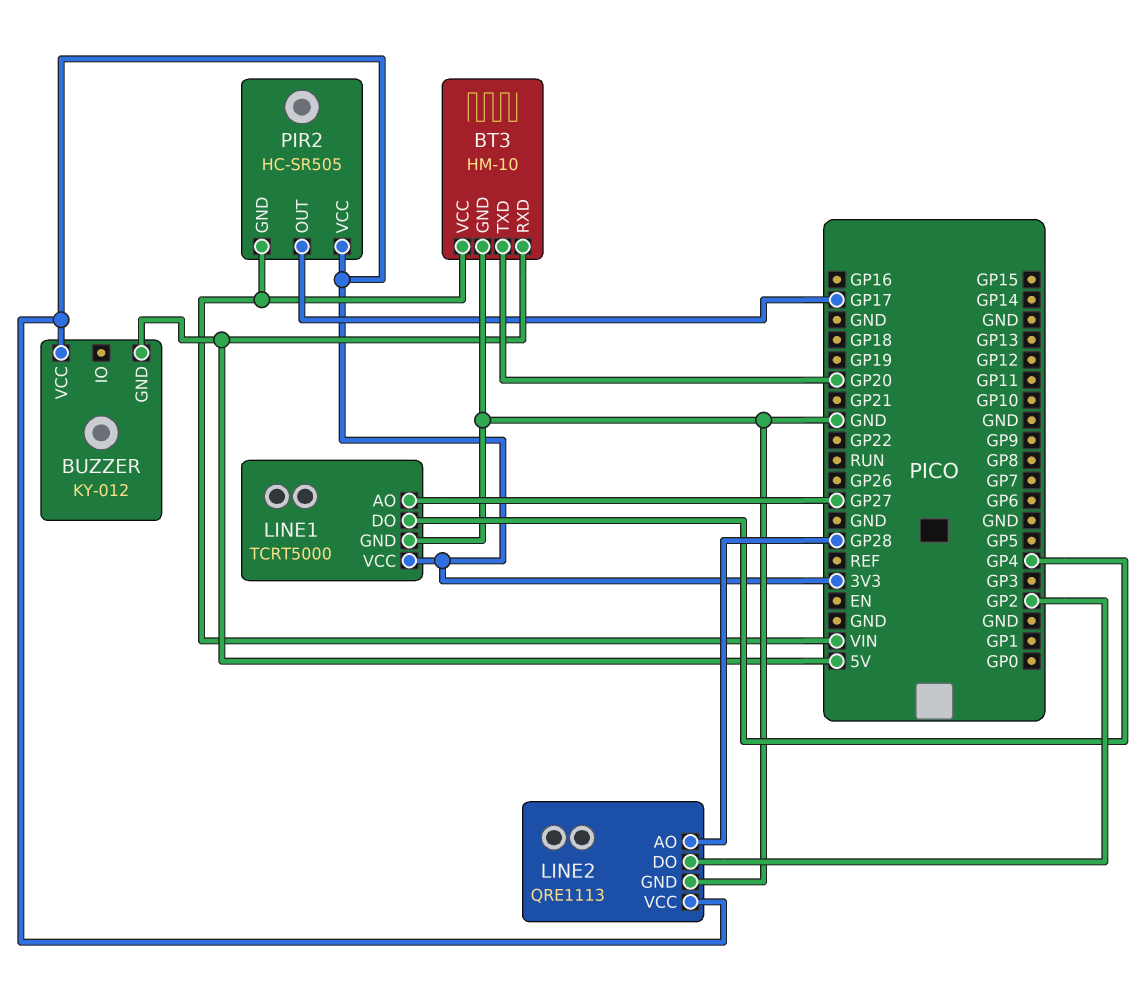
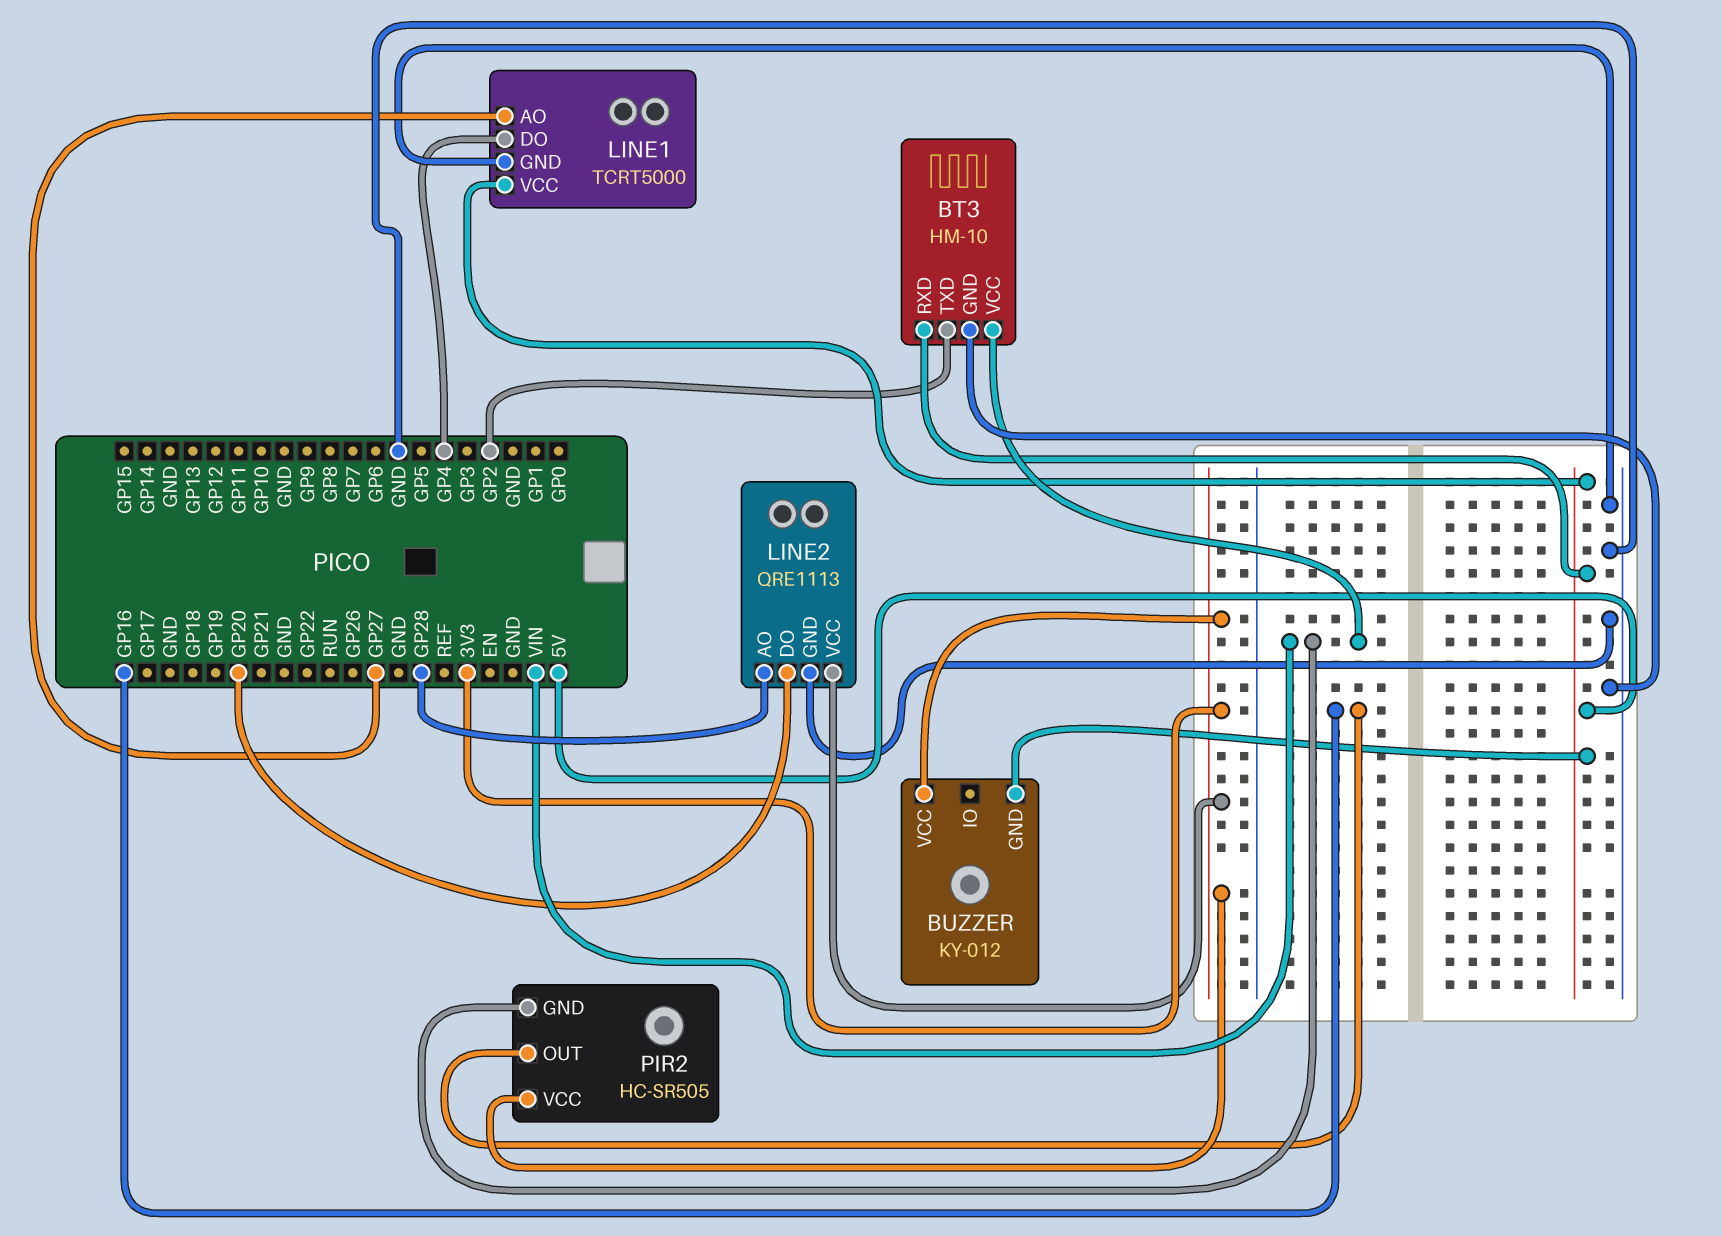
BT3 pin TXD: GP20 -> GP2
LINE1 pin VCC: 3V3 -> 5V
LINE2 pin DO: GP2 -> GP20
PIR2 pin OUT: GP17 -> GP16

